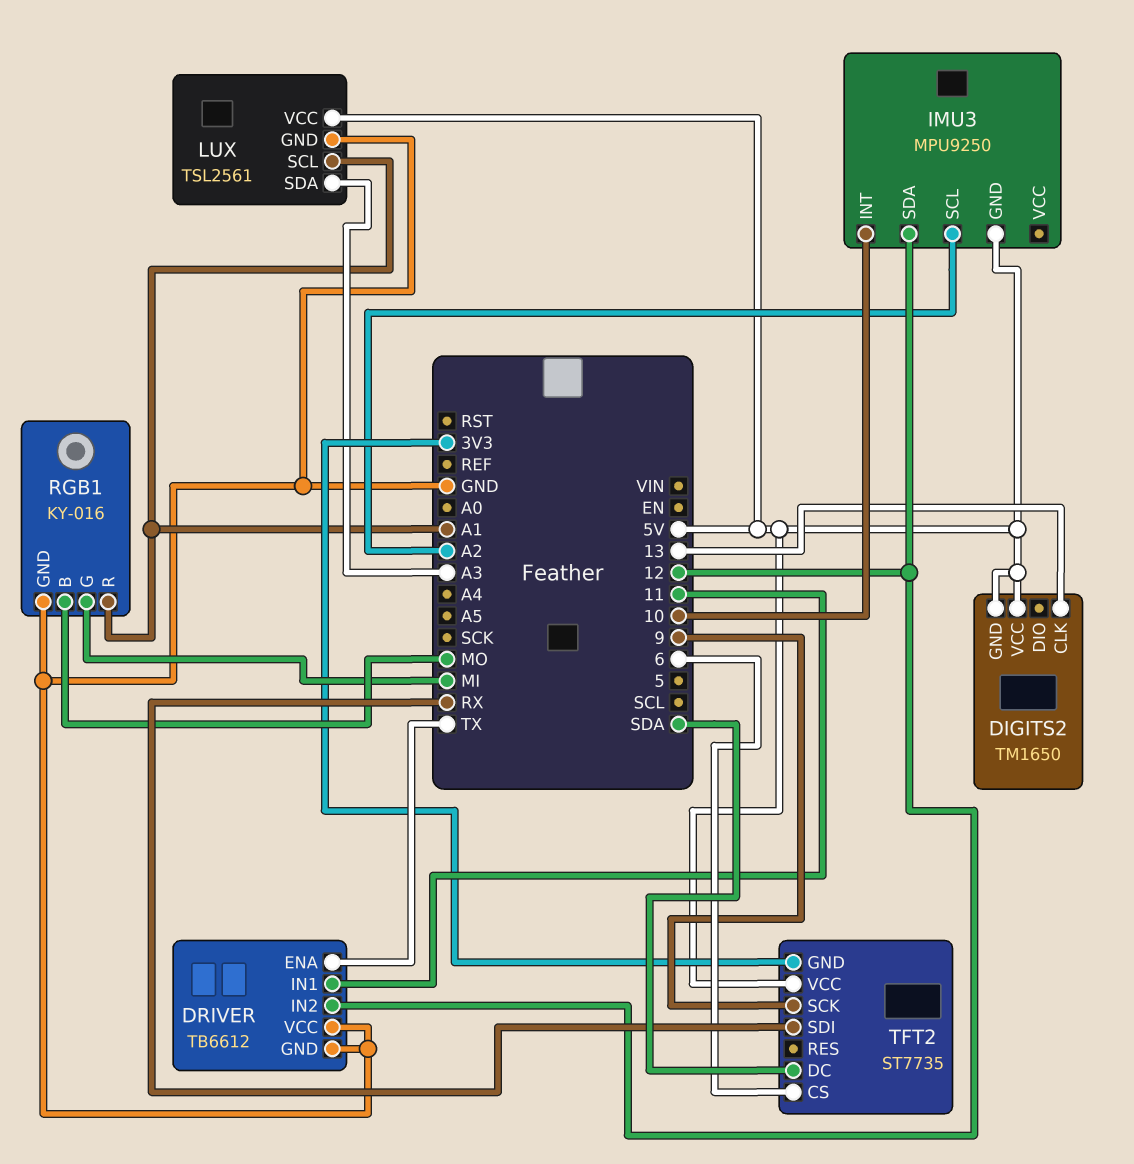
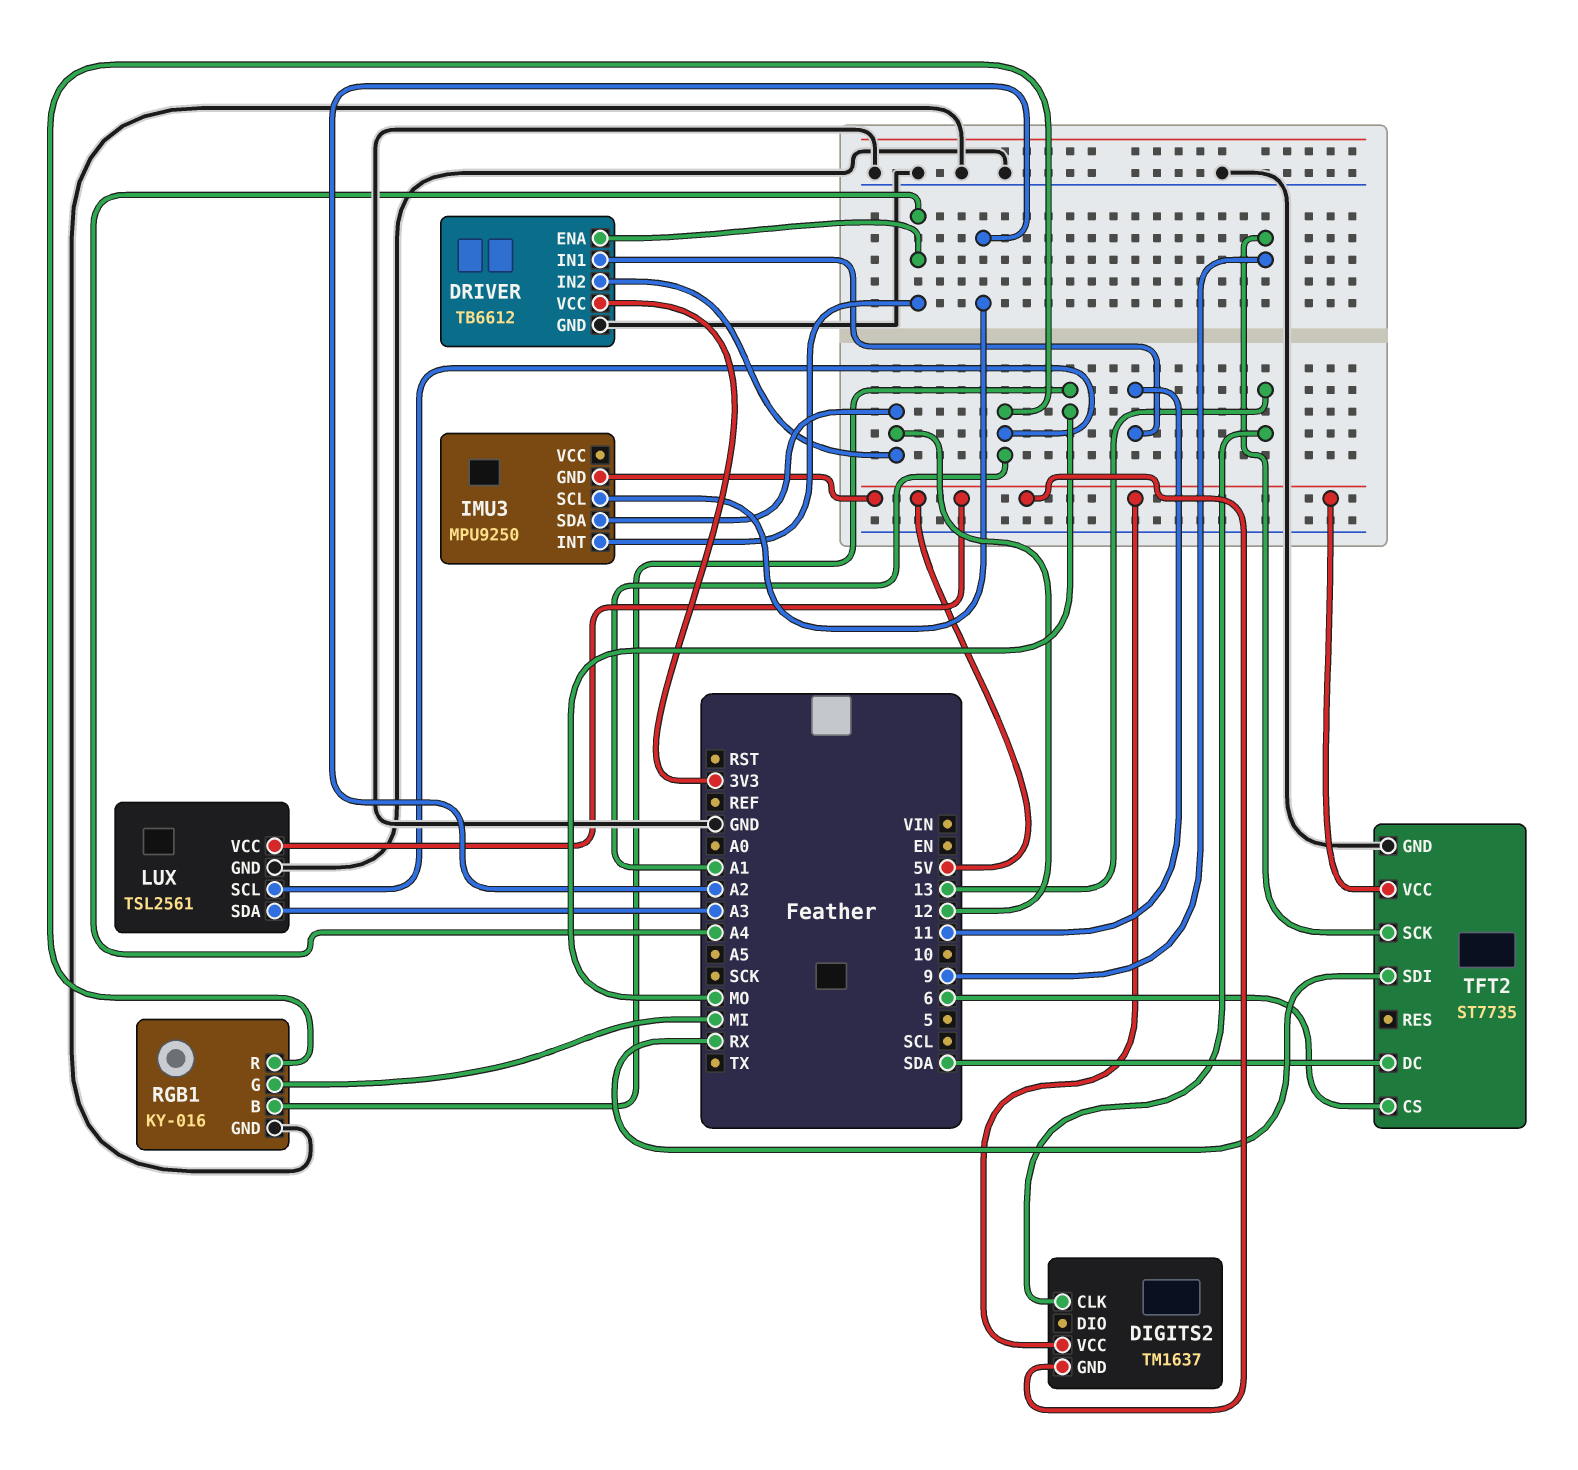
DIGITS2: TM1650 -> TM1637
DRIVER pin ENA: TX -> A4
DRIVER pin VCC: GND -> 3V3
IMU3 pin INT: 10 -> A4
TFT2 pin GND: 3V3 -> GND

